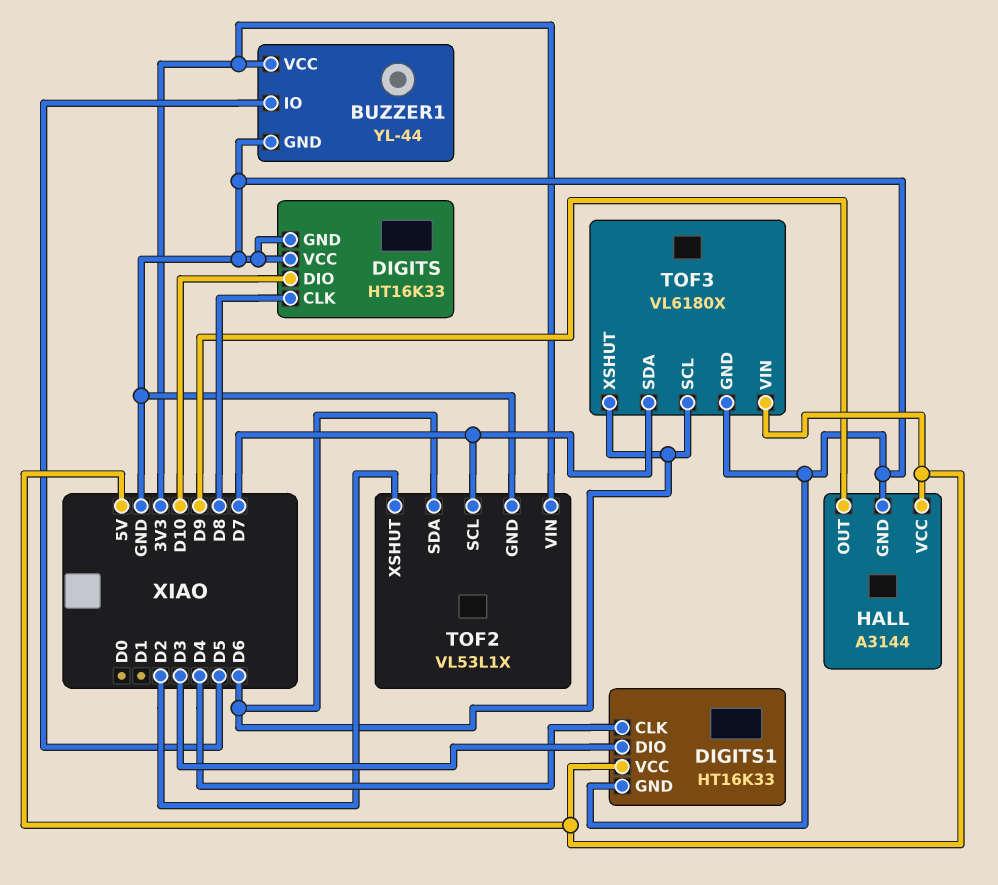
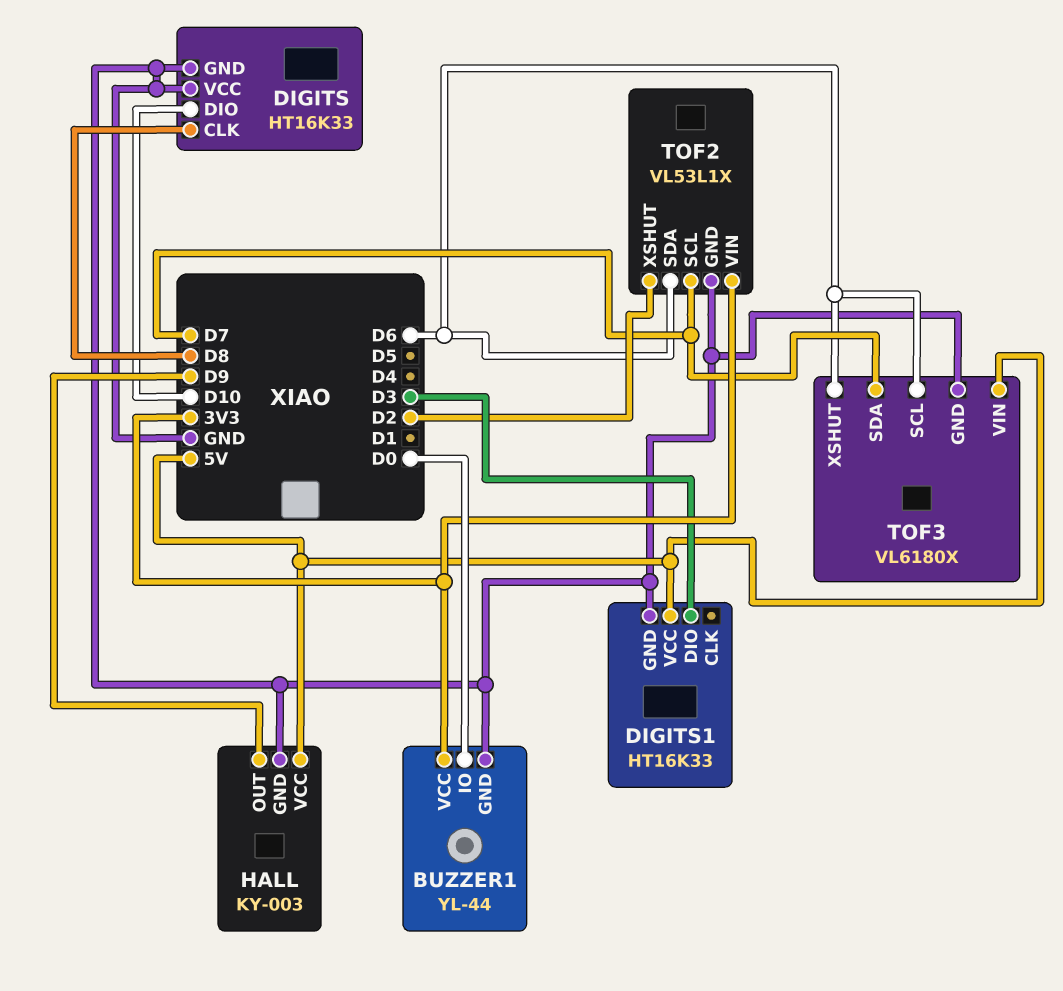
BUZZER1 pin IO: D5 -> D0
DIGITS1 pin CLK: D4 -> none
HALL: A3144 -> KY-003

